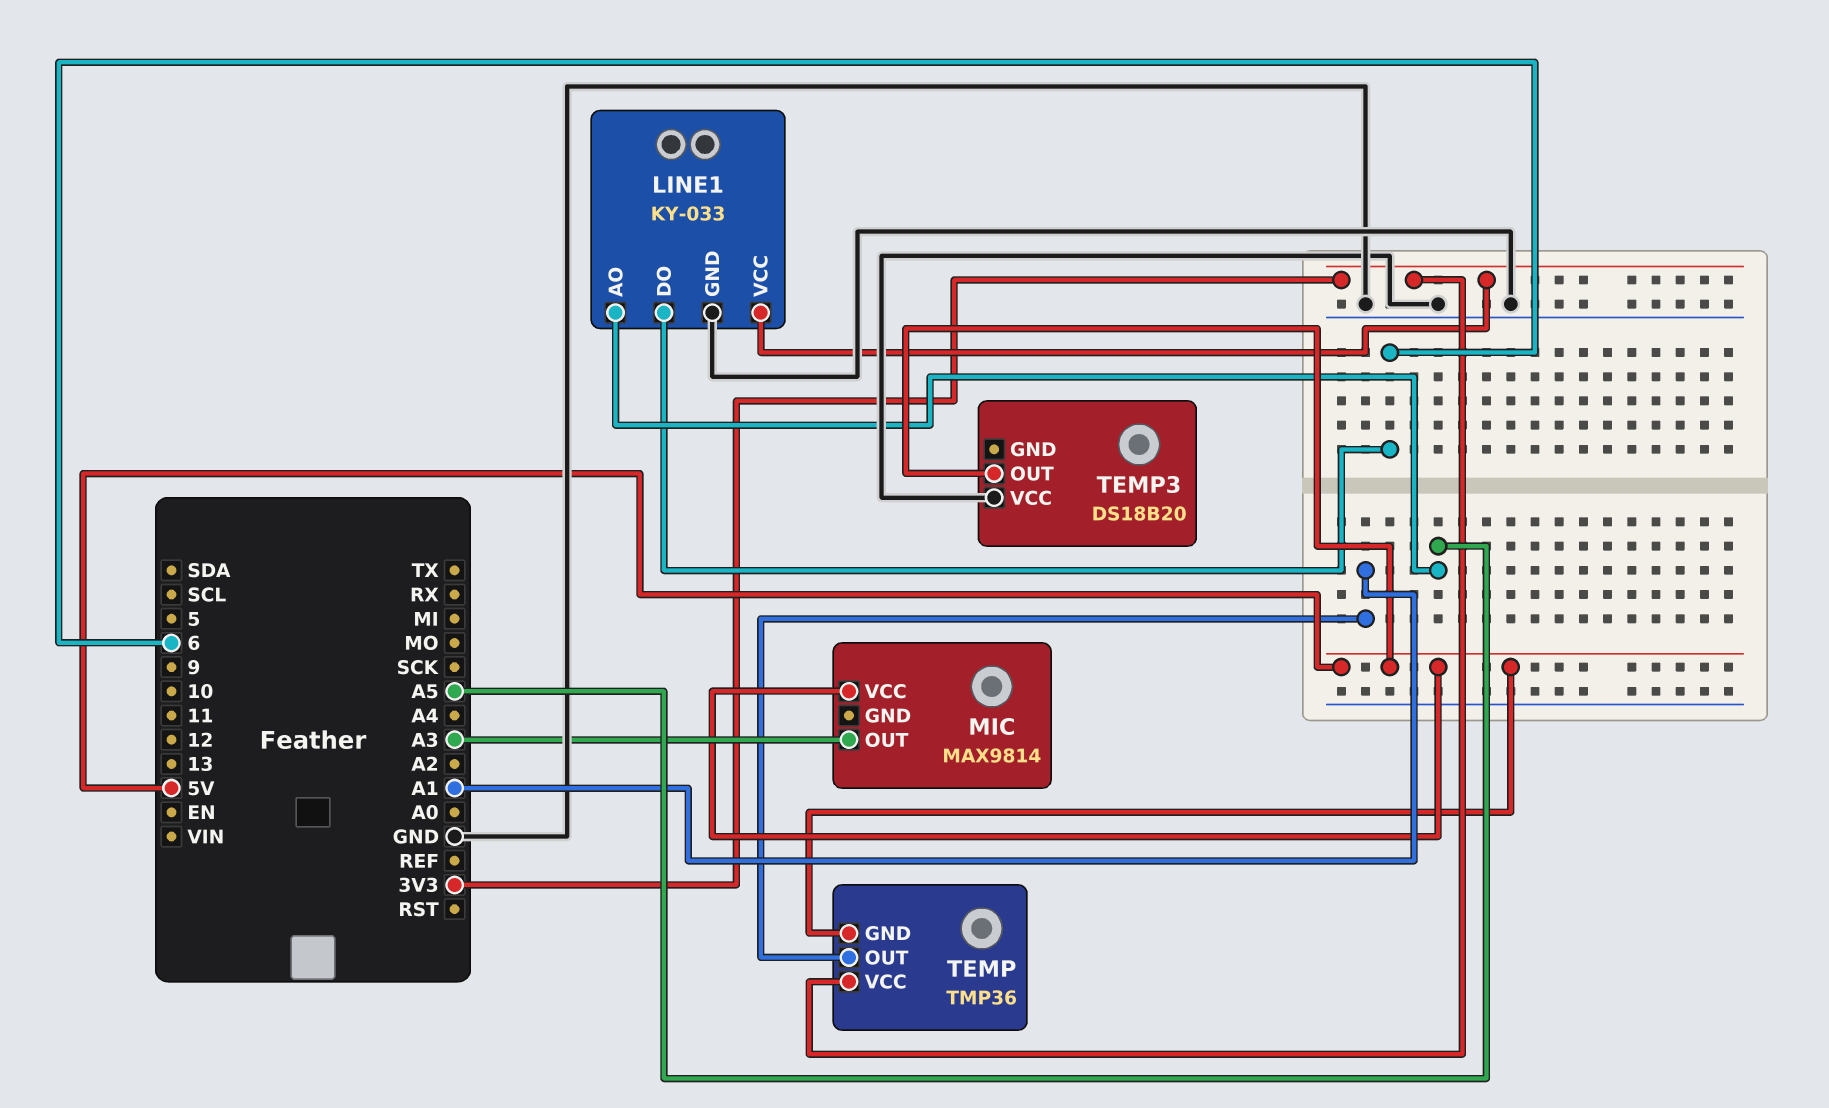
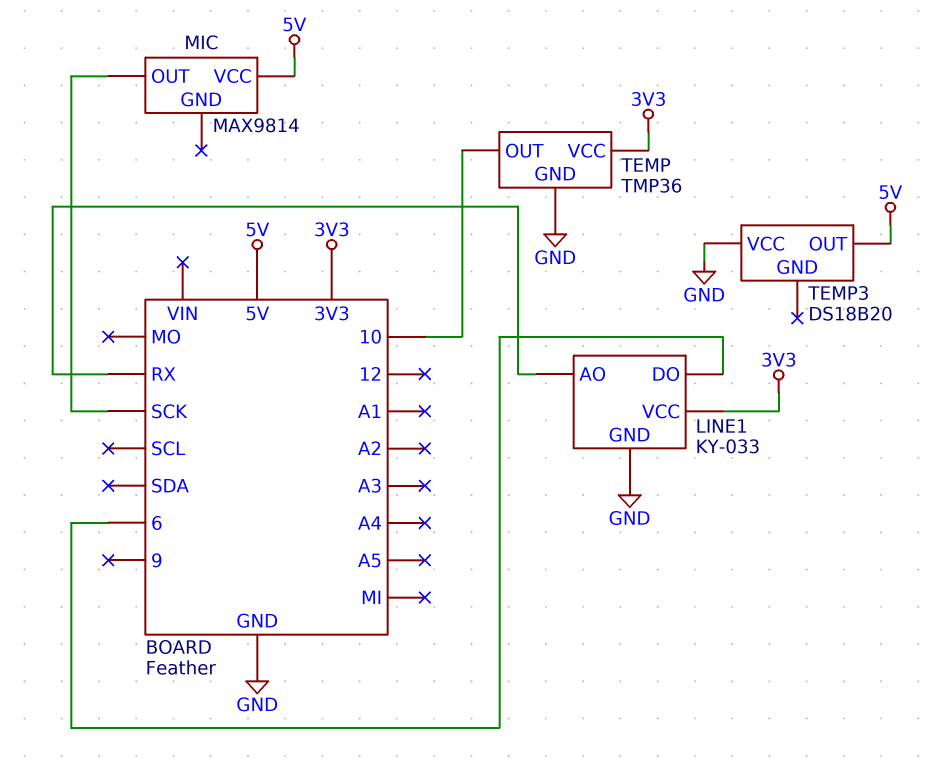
LINE1 pin AO: A5 -> RX
MIC pin OUT: A3 -> SCK
TEMP pin GND: 5V -> GND
TEMP pin OUT: A1 -> 10

